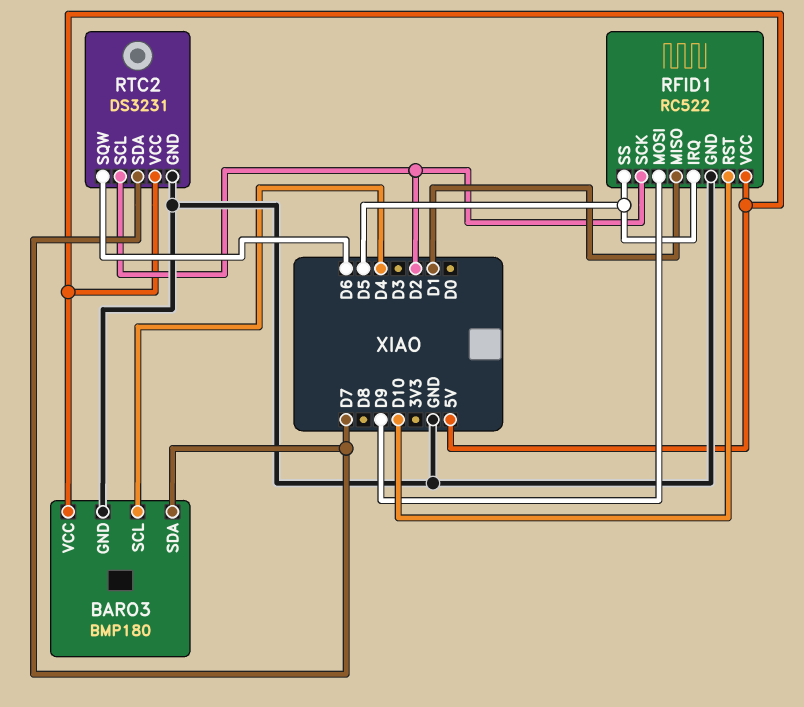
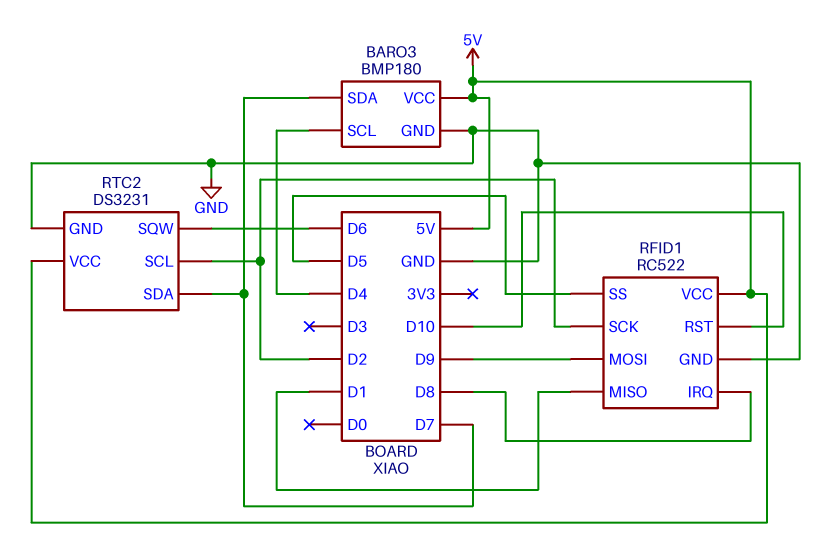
RFID1 pin IRQ: D5 -> D8

